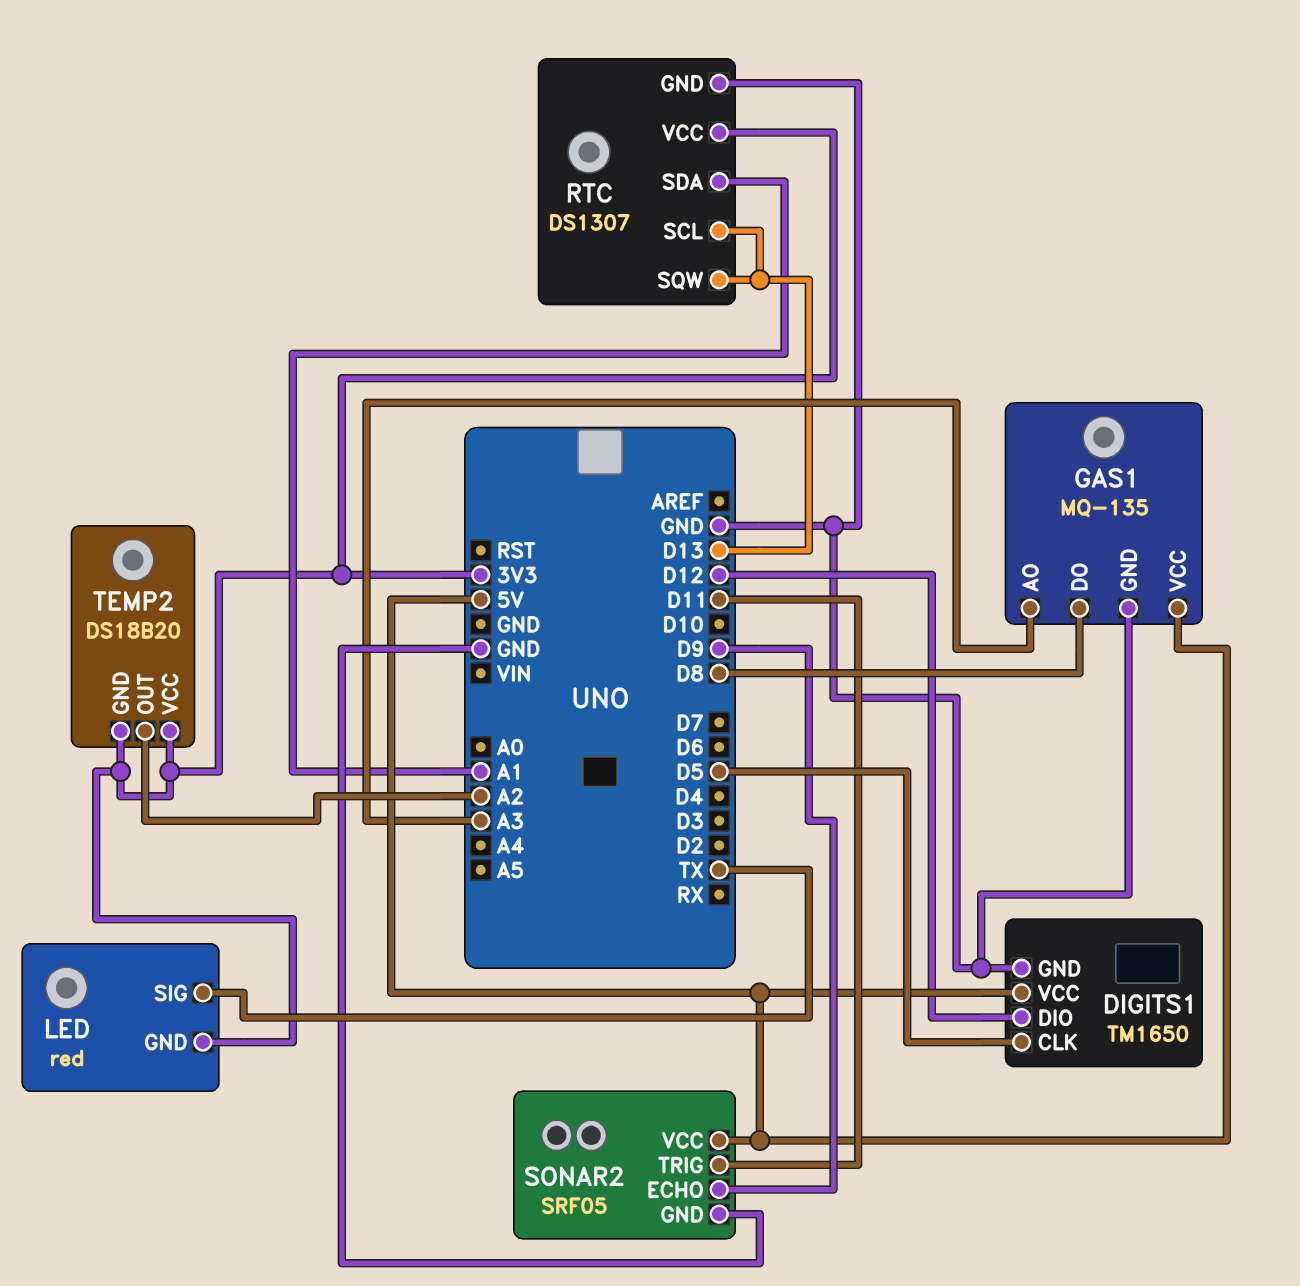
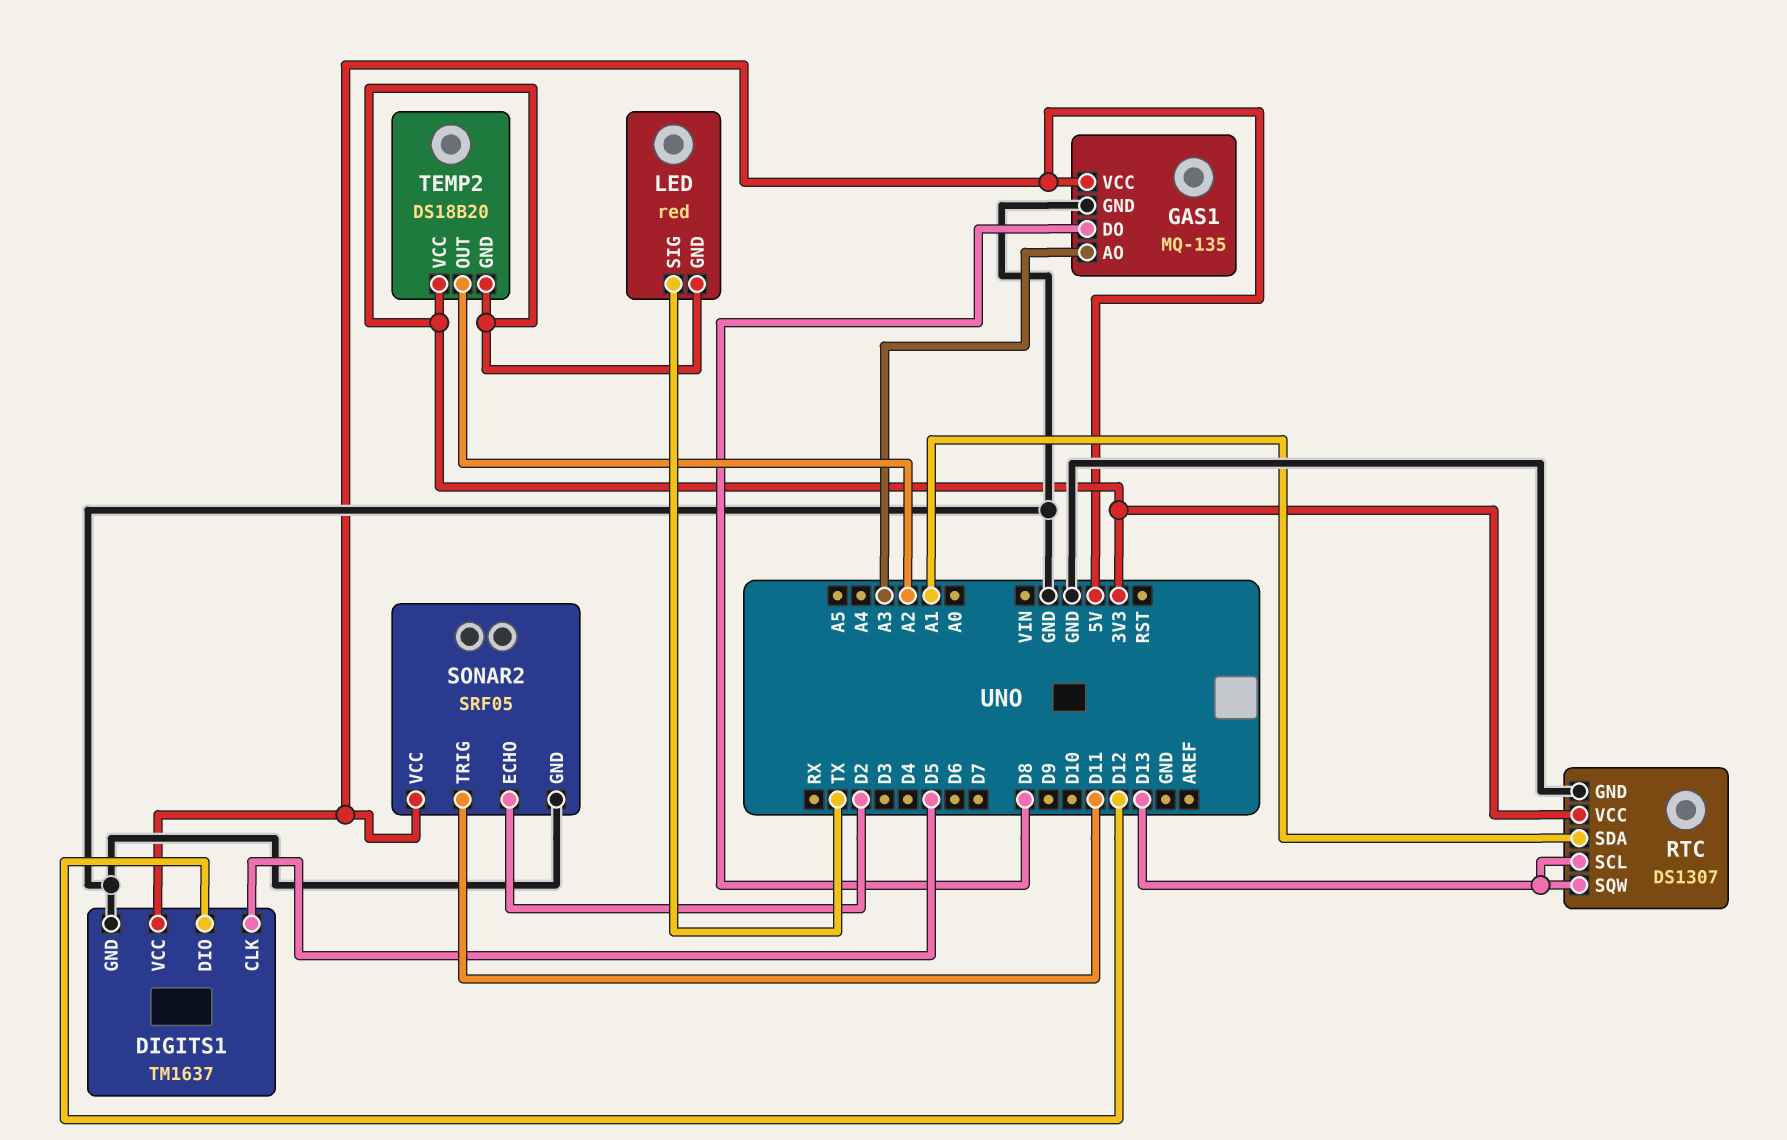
DIGITS1: TM1650 -> TM1637
SONAR2 pin ECHO: D9 -> D2

